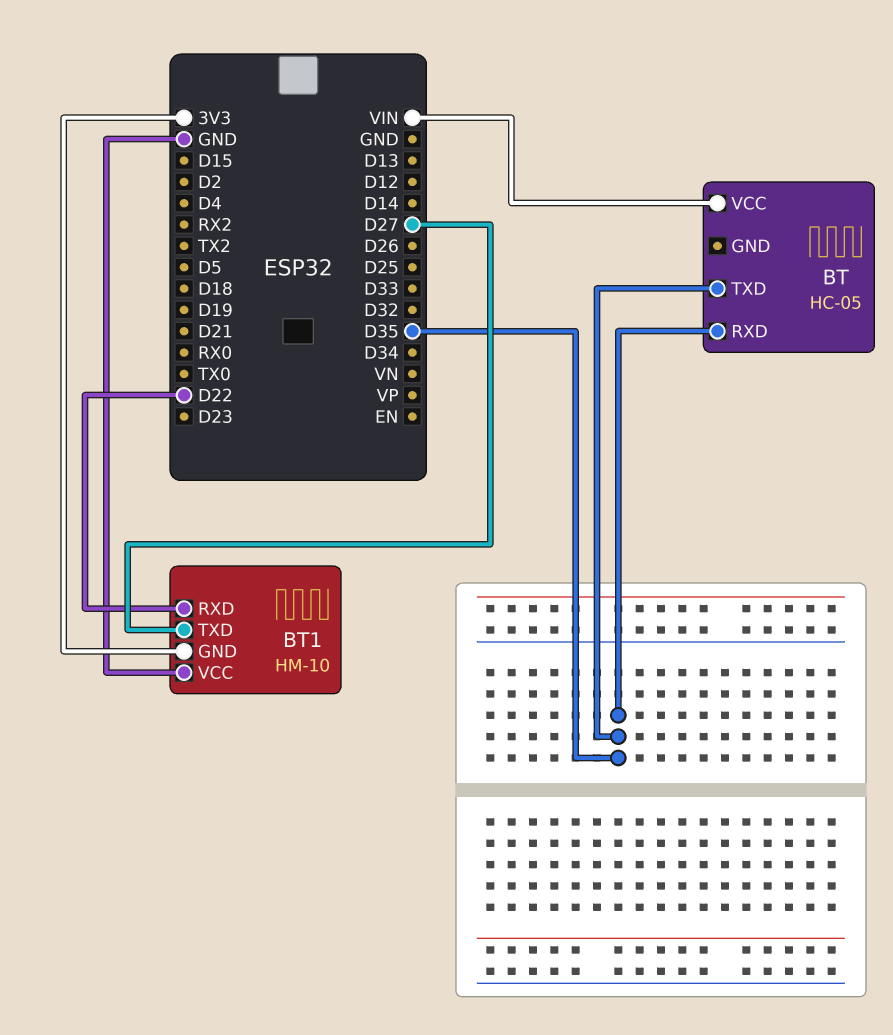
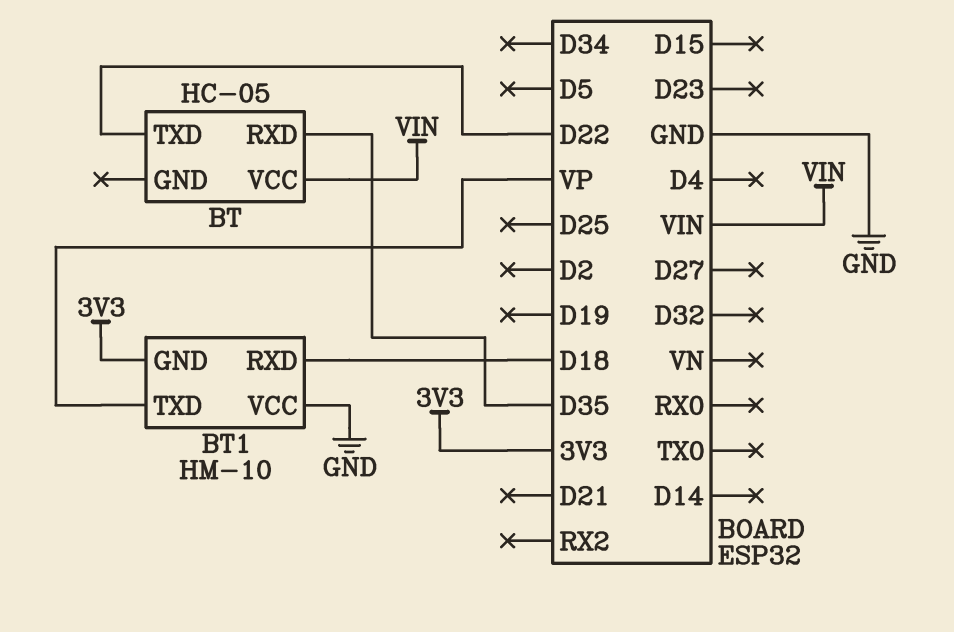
BT pin TXD: D35 -> D22
BT1 pin RXD: D22 -> D18
BT1 pin TXD: D27 -> VP

